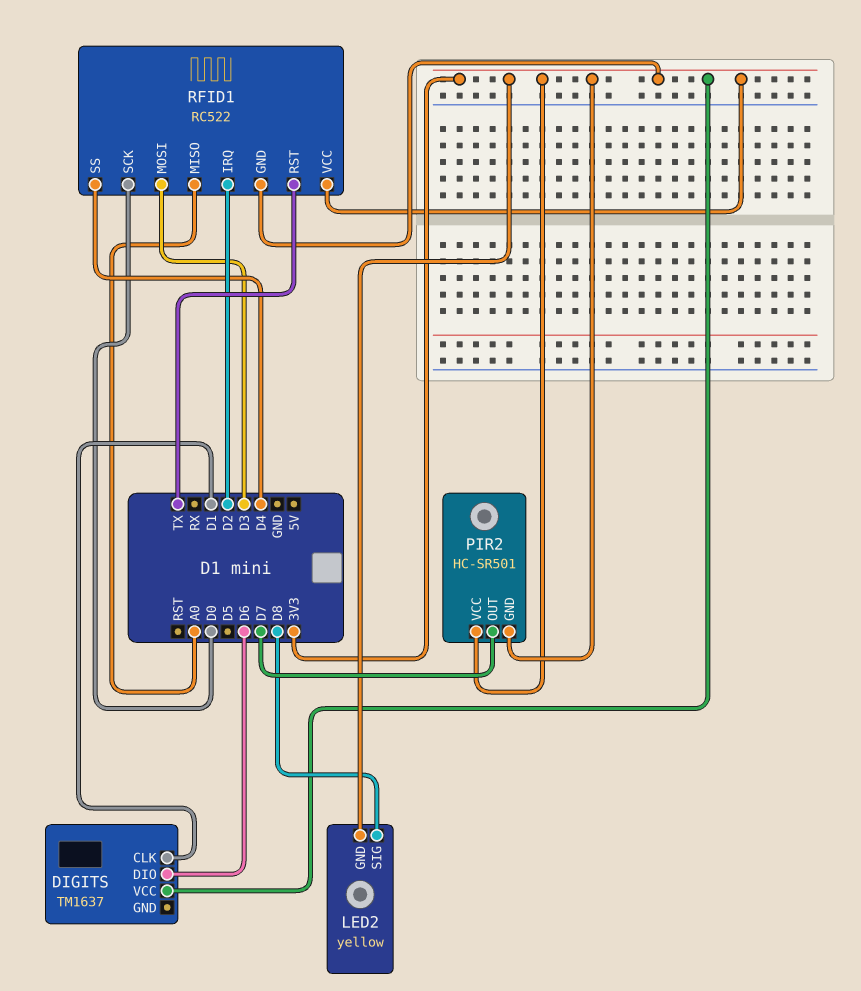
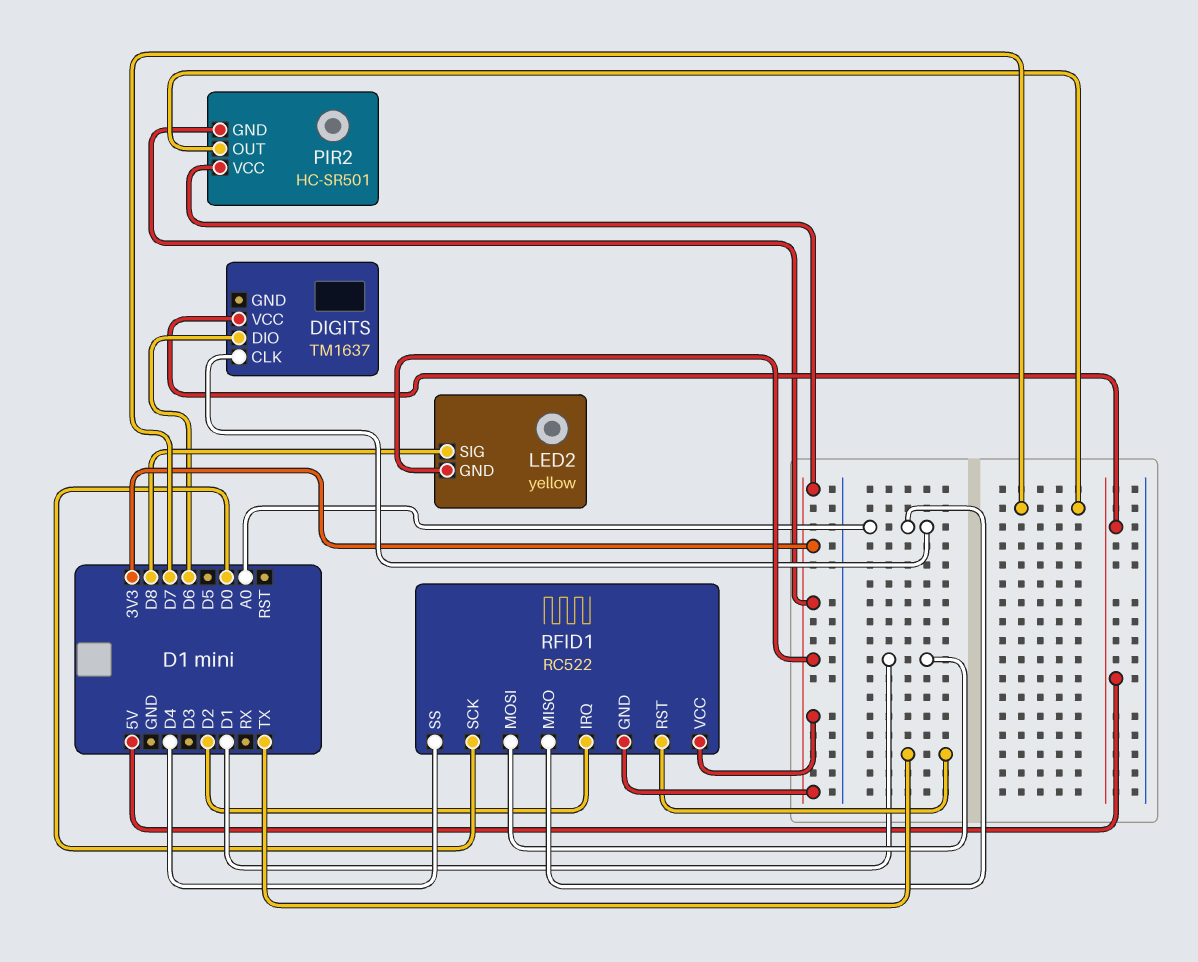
DIGITS pin CLK: D1 -> A0
DIGITS pin VCC: 3V3 -> 5V
RFID1 pin MOSI: D3 -> D1

